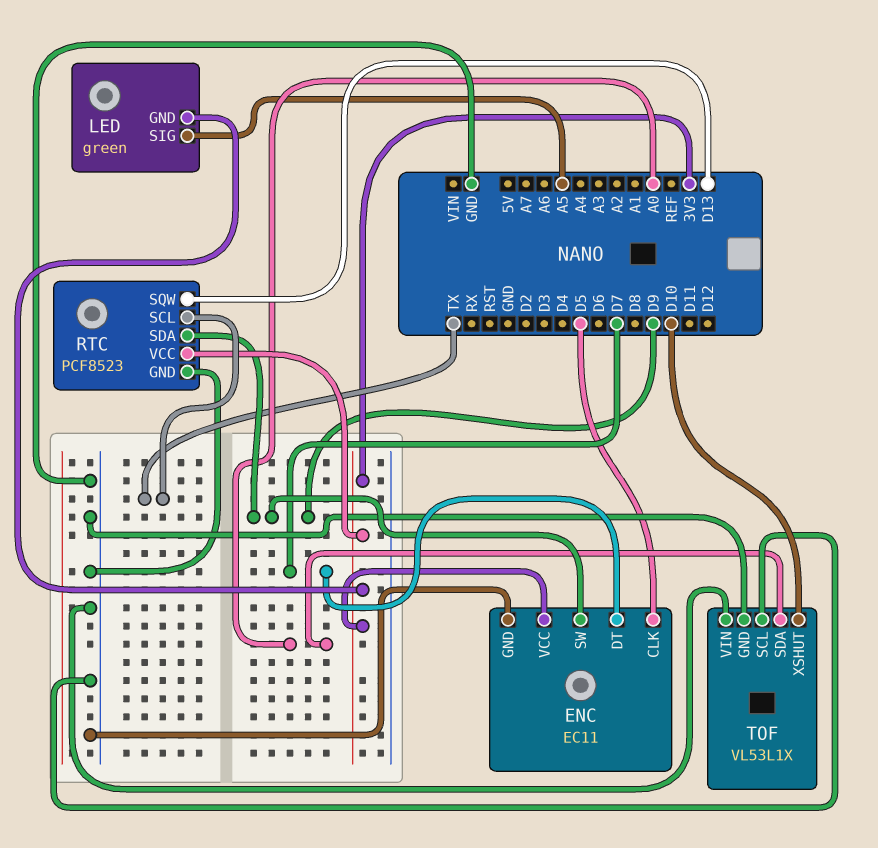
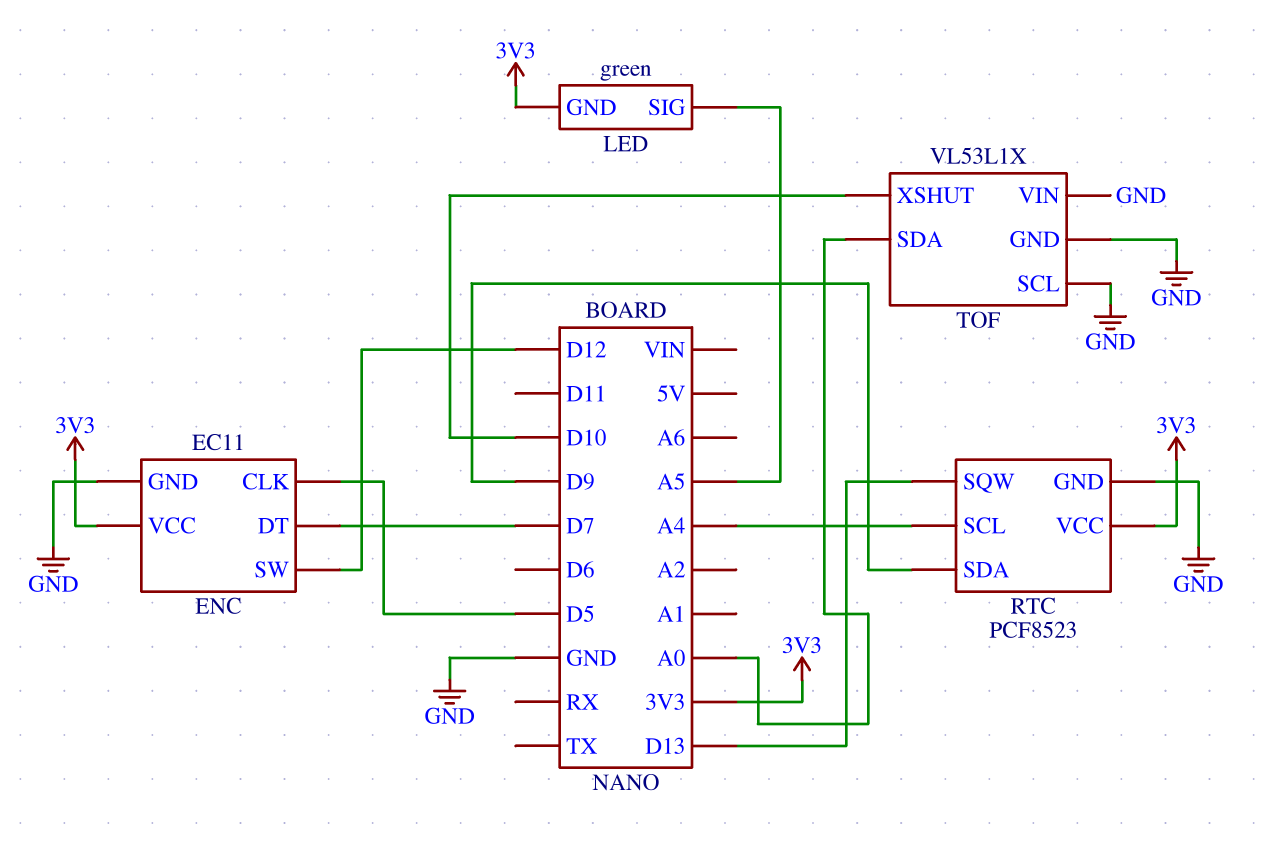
ENC pin SW: D9 -> D12
RTC pin SCL: TX -> A4

